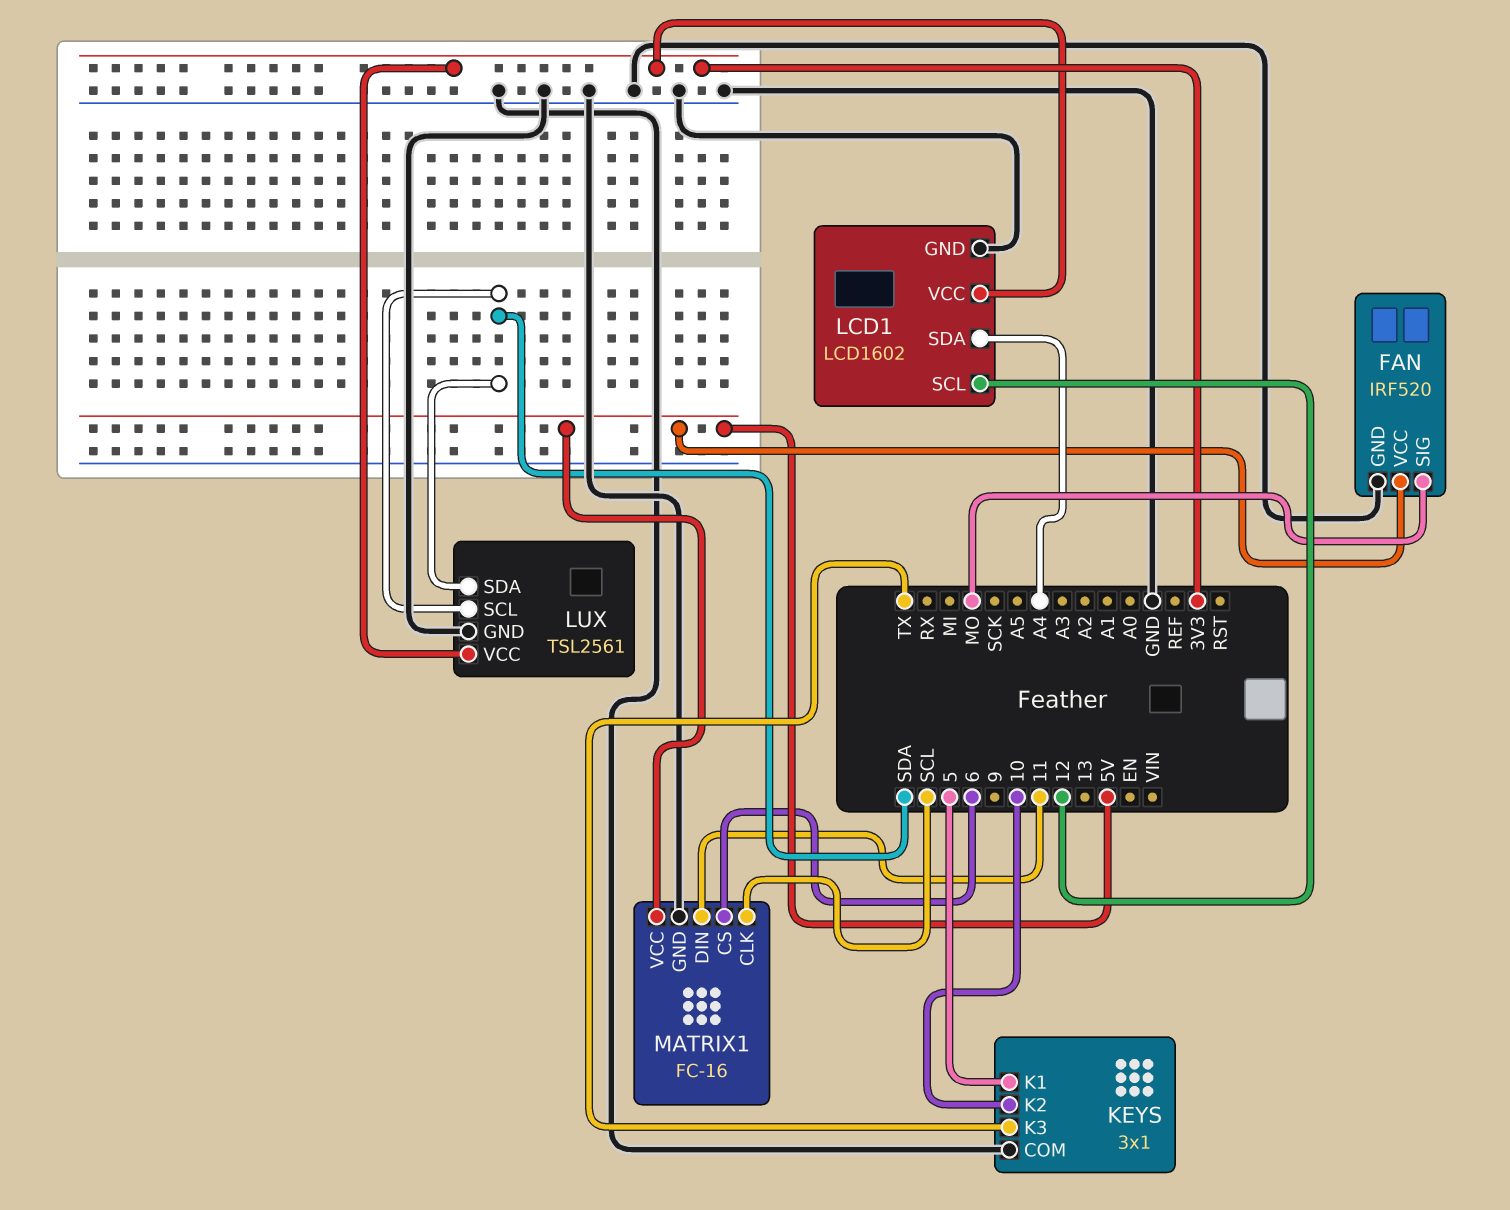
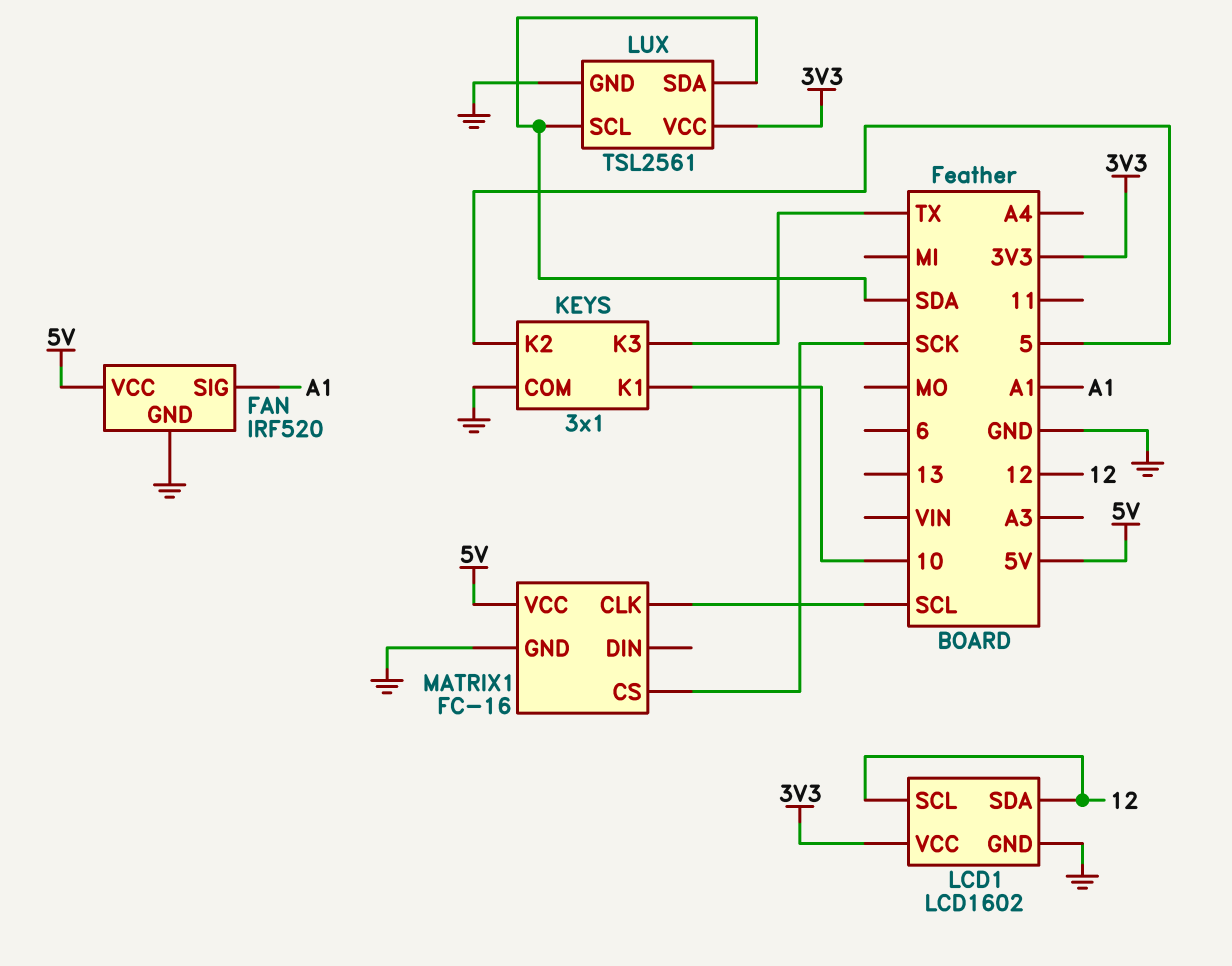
FAN pin SIG: MO -> A1
KEYS pin K1: 5 -> 10
KEYS pin K2: 10 -> 5
LCD1 pin SDA: A4 -> 12
MATRIX1 pin CS: 6 -> SCK
MATRIX1 pin DIN: 11 -> none

